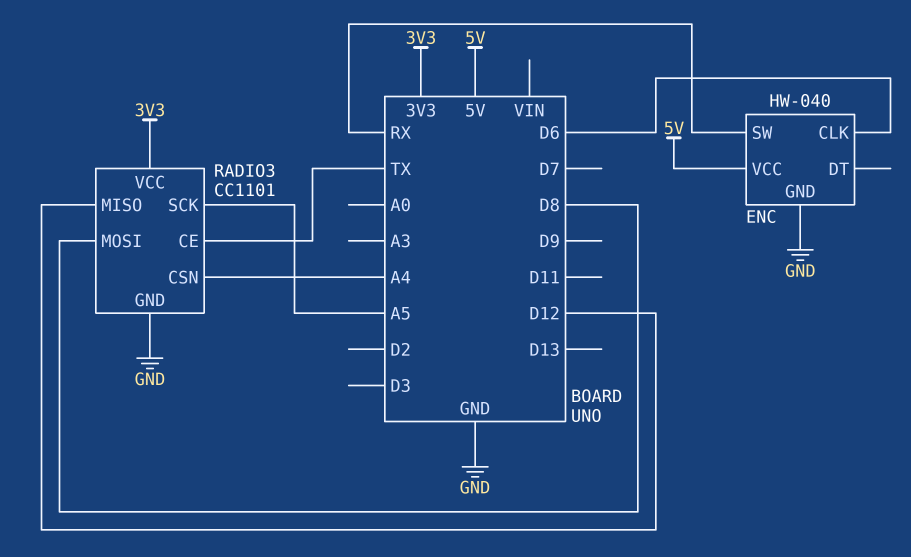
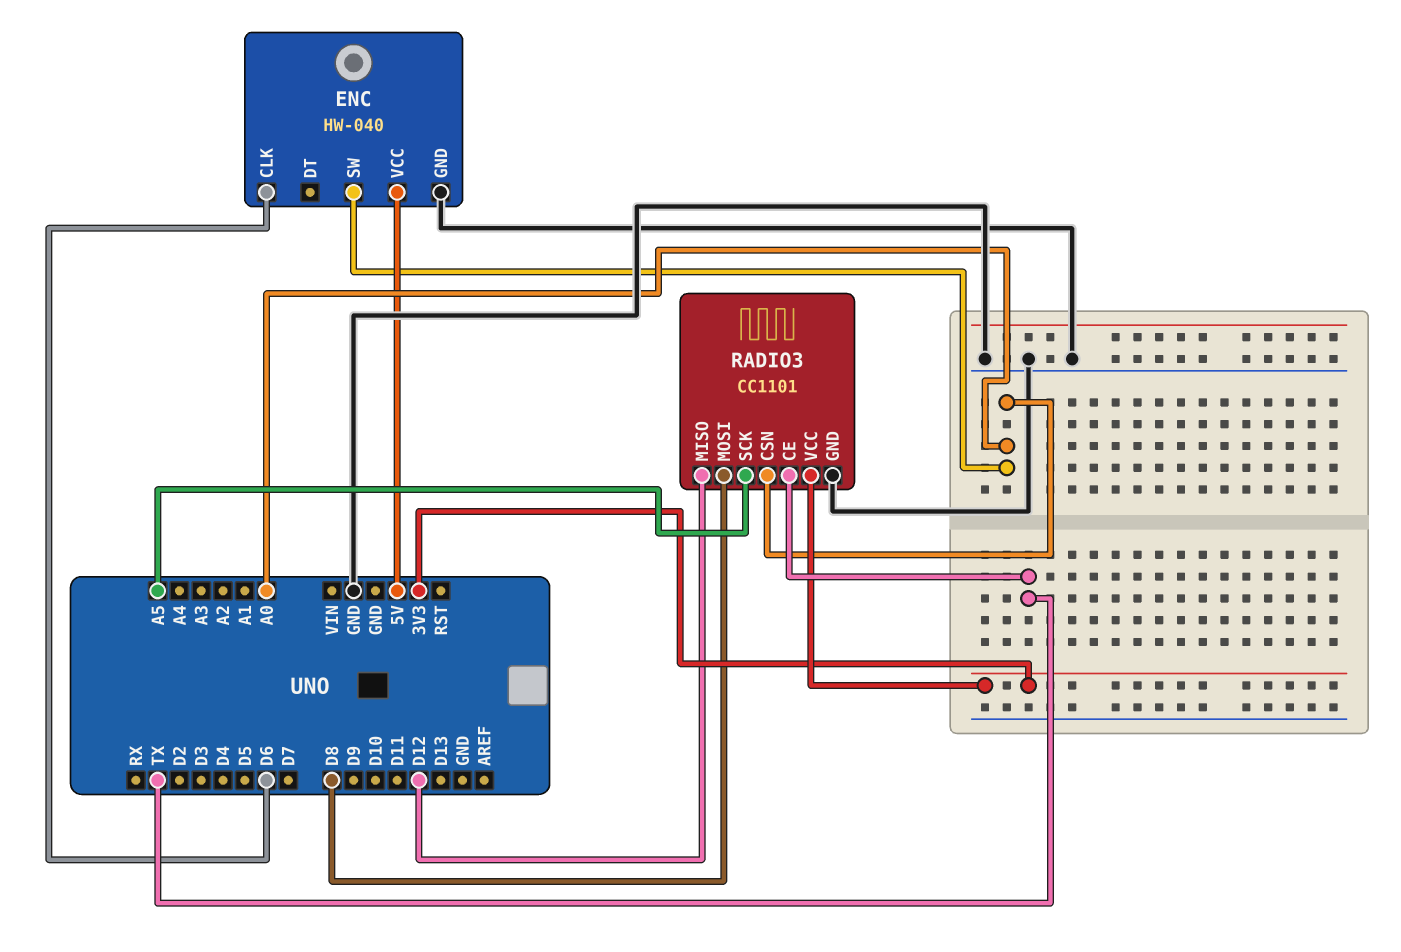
ENC pin SW: RX -> A0
RADIO3 pin CSN: A4 -> A0

